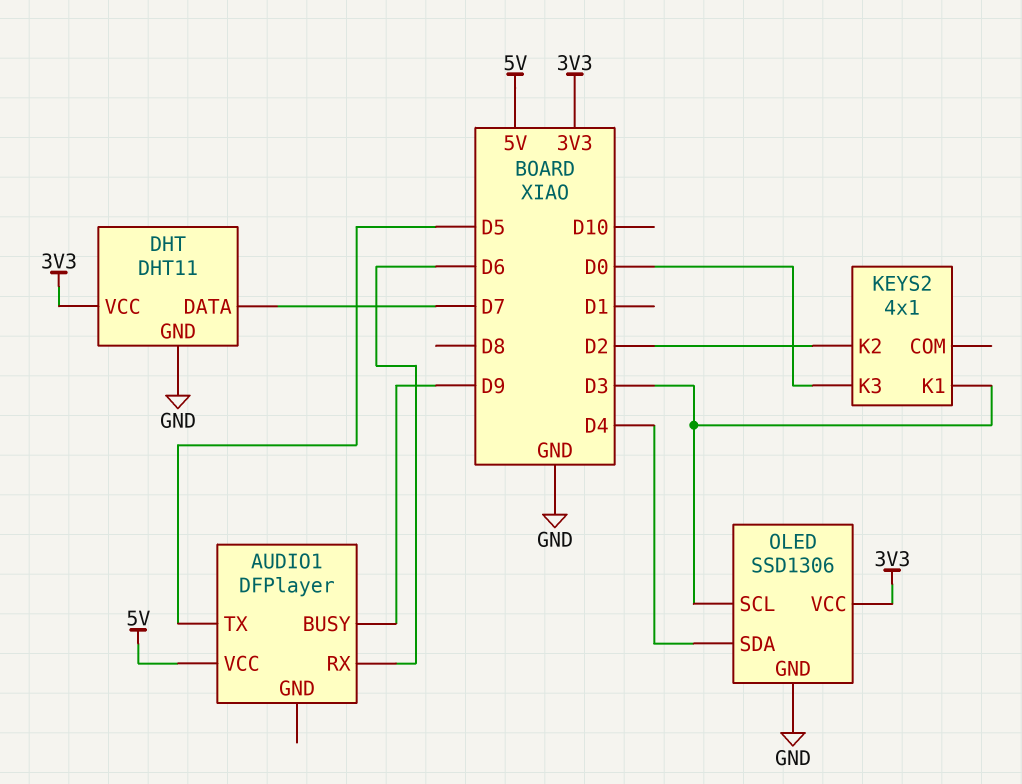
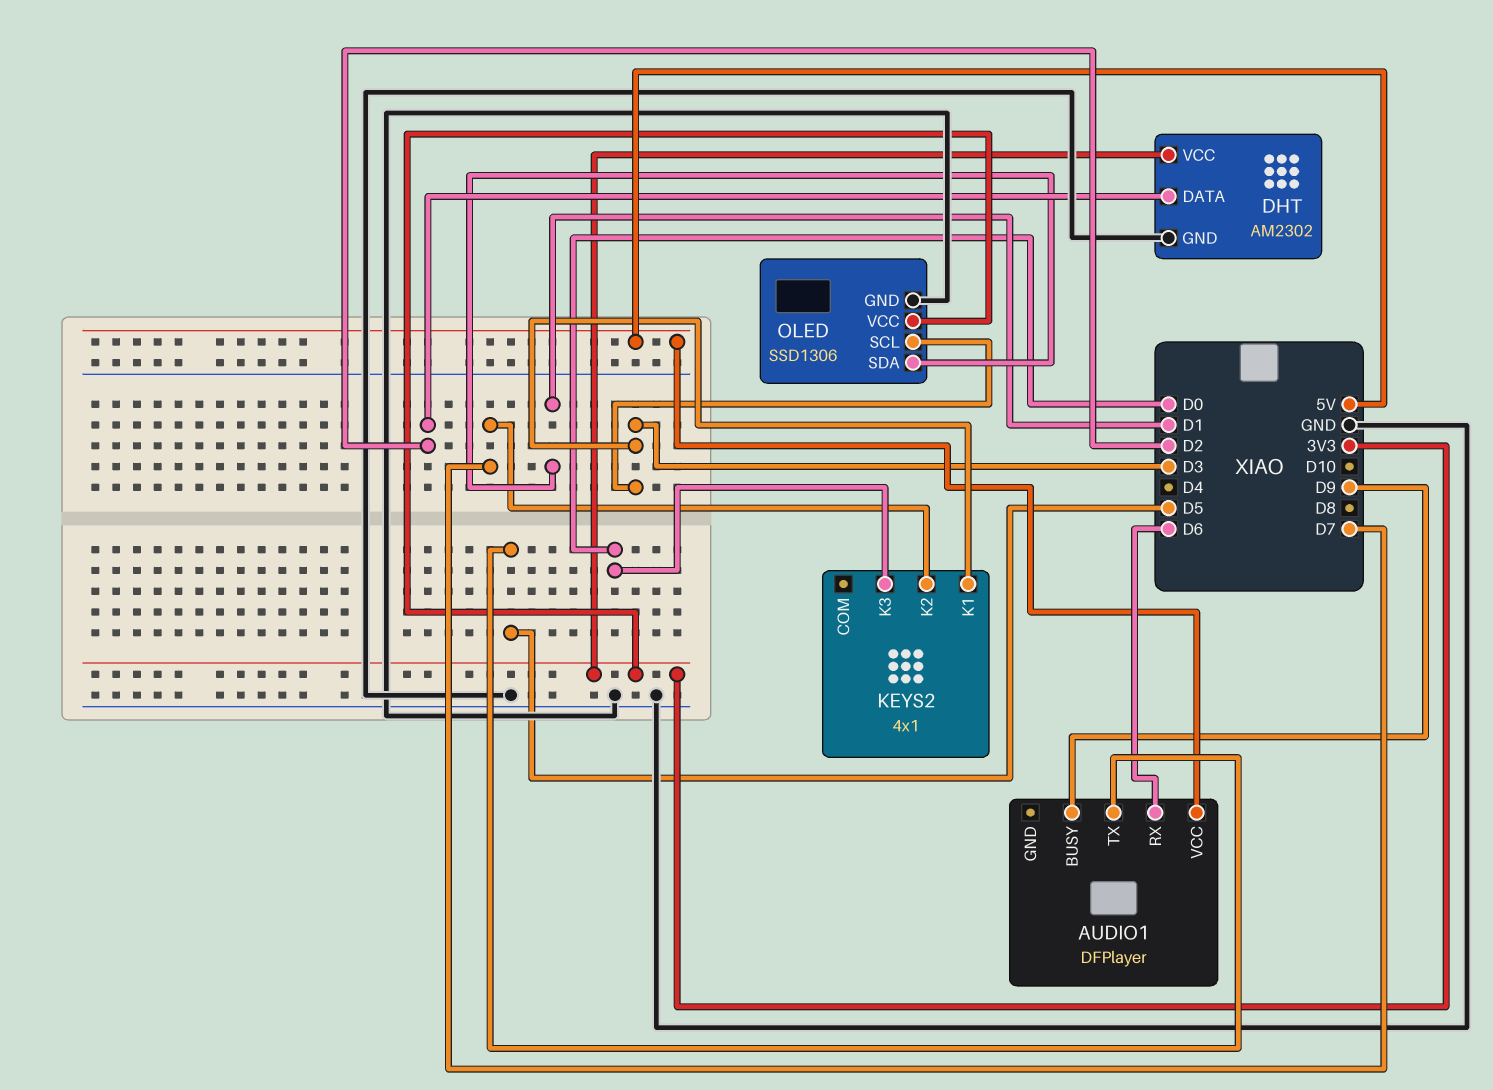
DHT: DHT11 -> AM2302
DHT pin DATA: D7 -> D2
KEYS2 pin K2: D2 -> D7
OLED pin SDA: D4 -> D1

